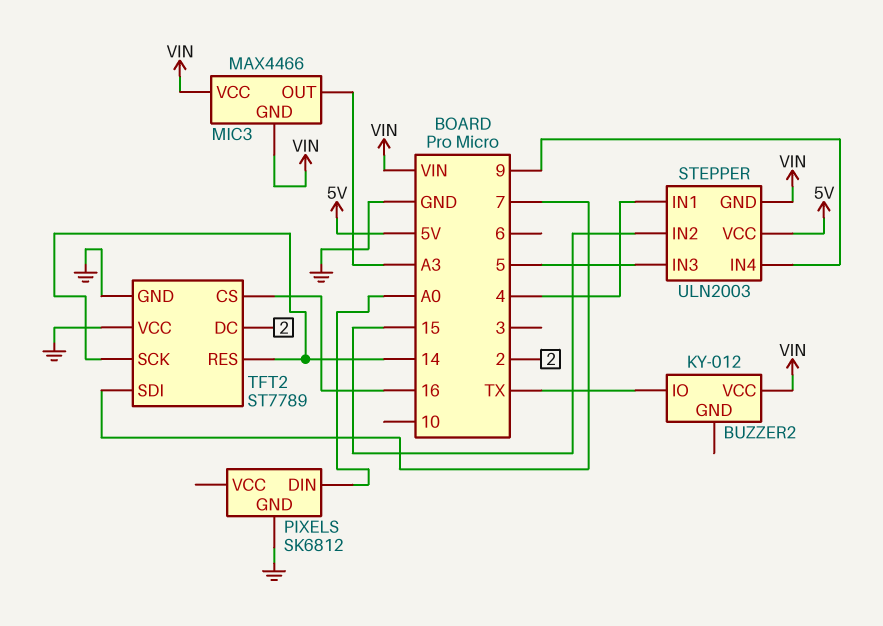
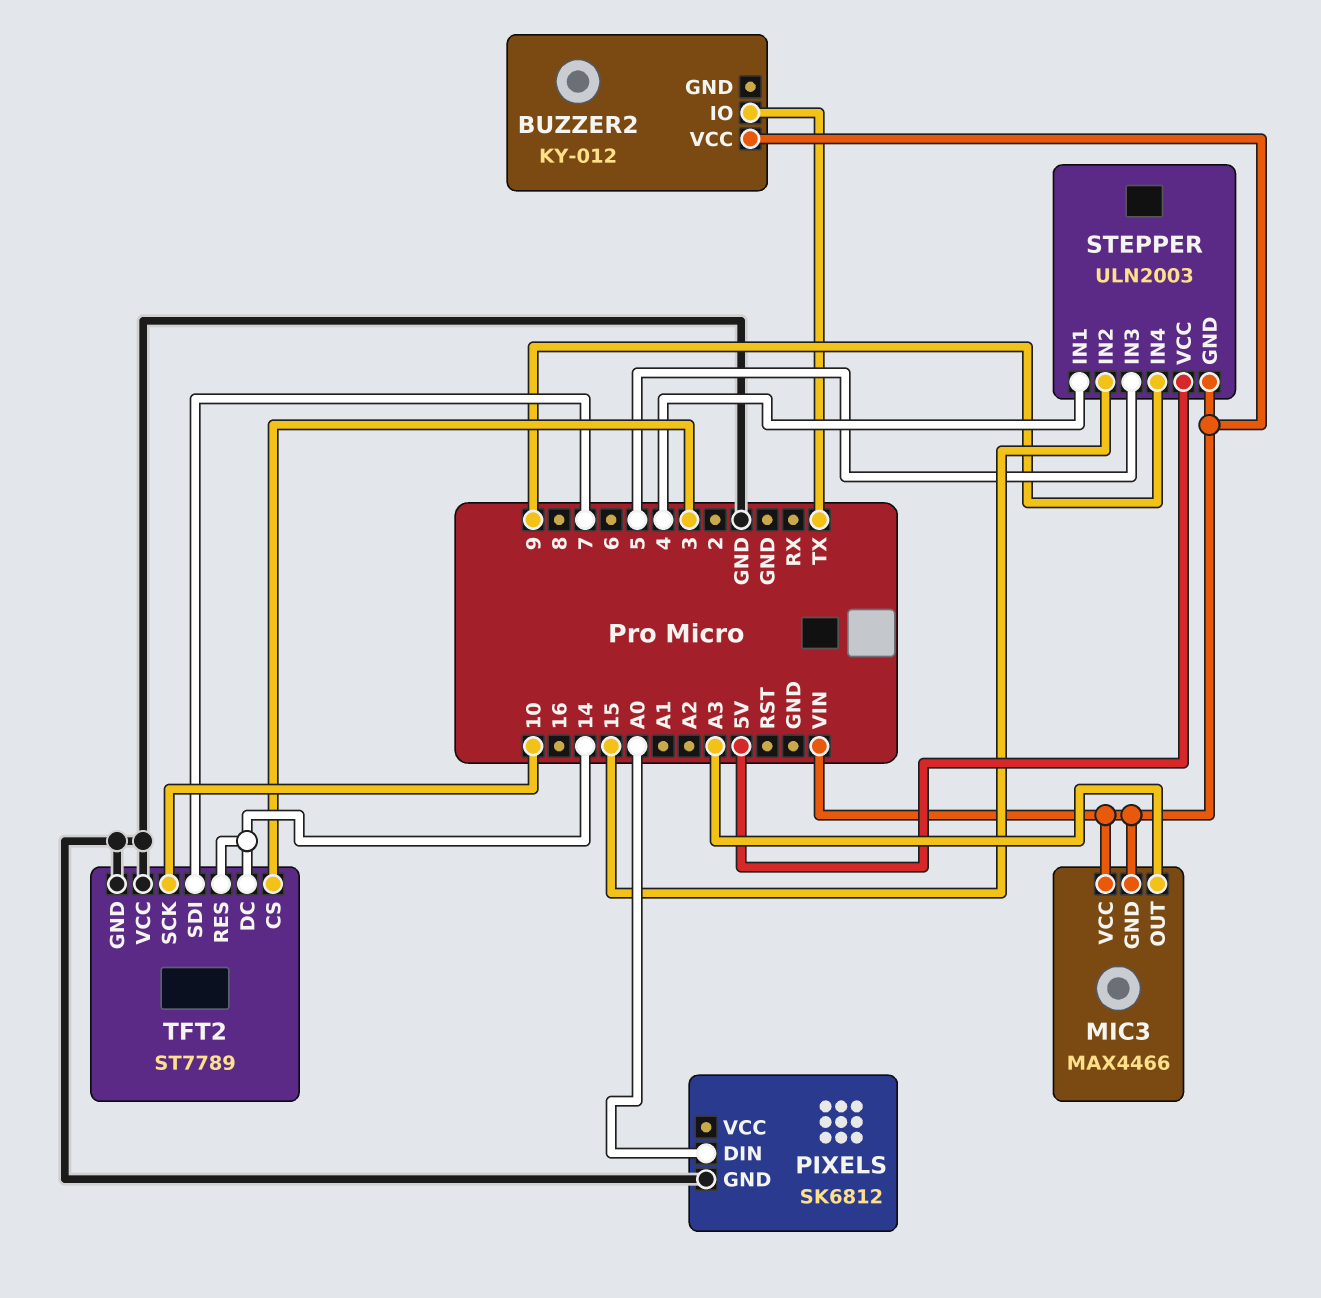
TFT2 pin CS: 16 -> 3
TFT2 pin DC: 2 -> 14
TFT2 pin SCK: 14 -> 10

